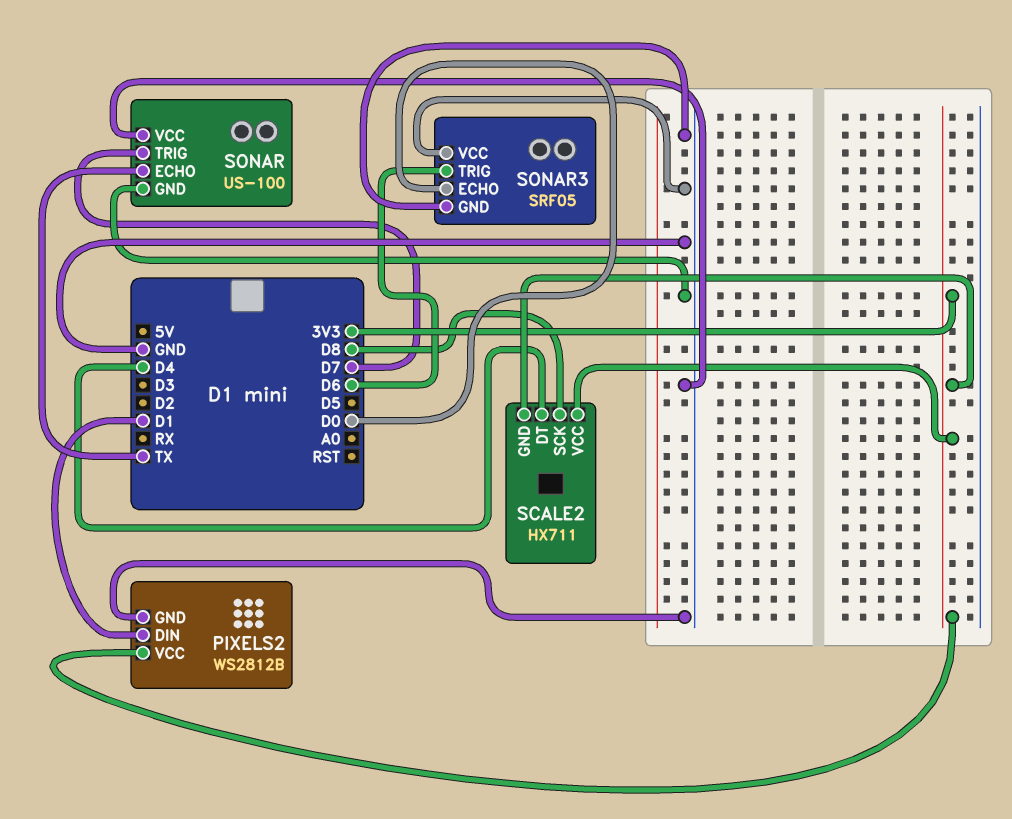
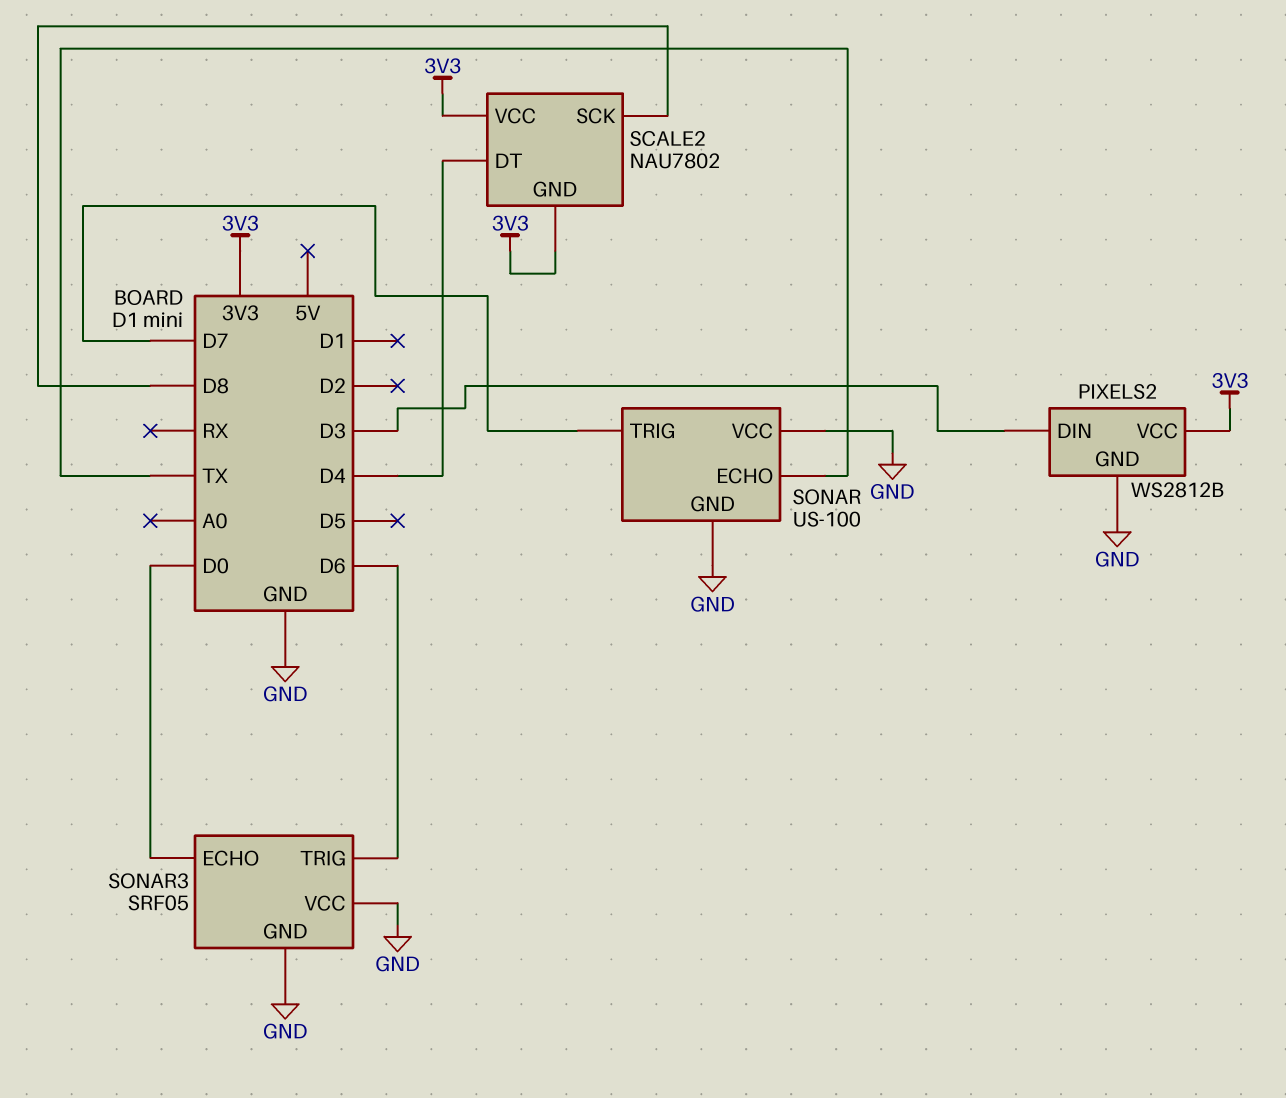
PIXELS2 pin DIN: D1 -> D3
SCALE2: HX711 -> NAU7802

